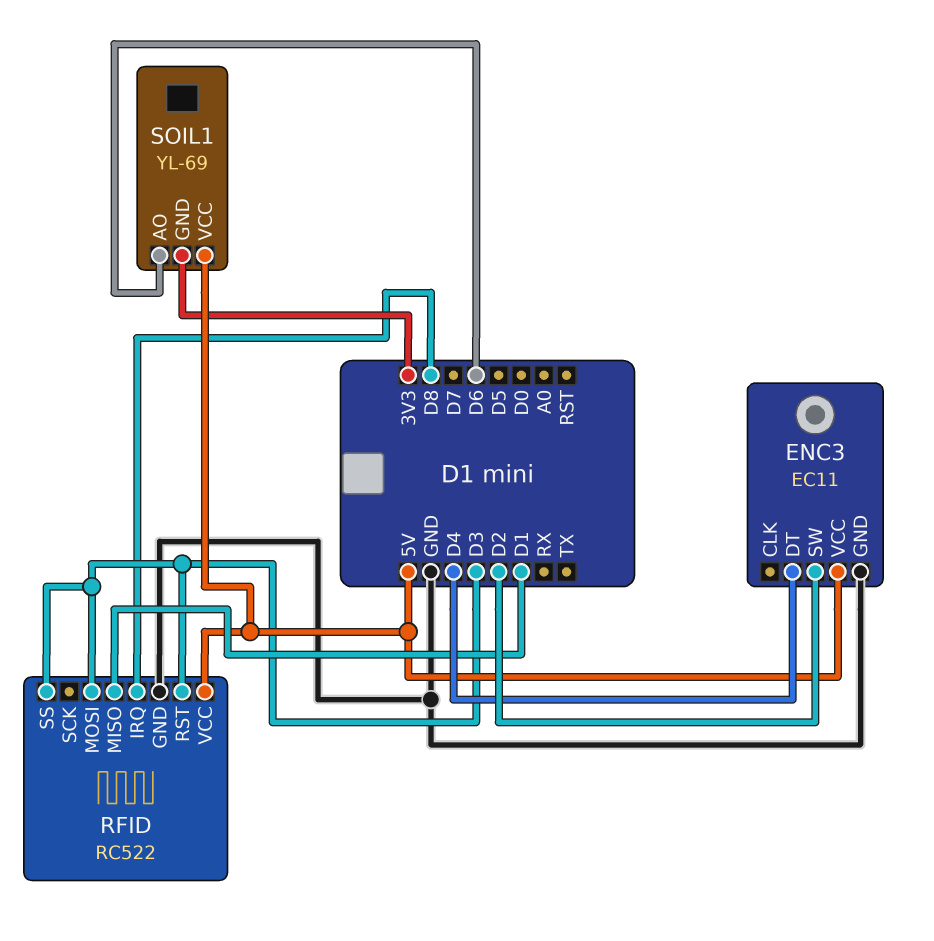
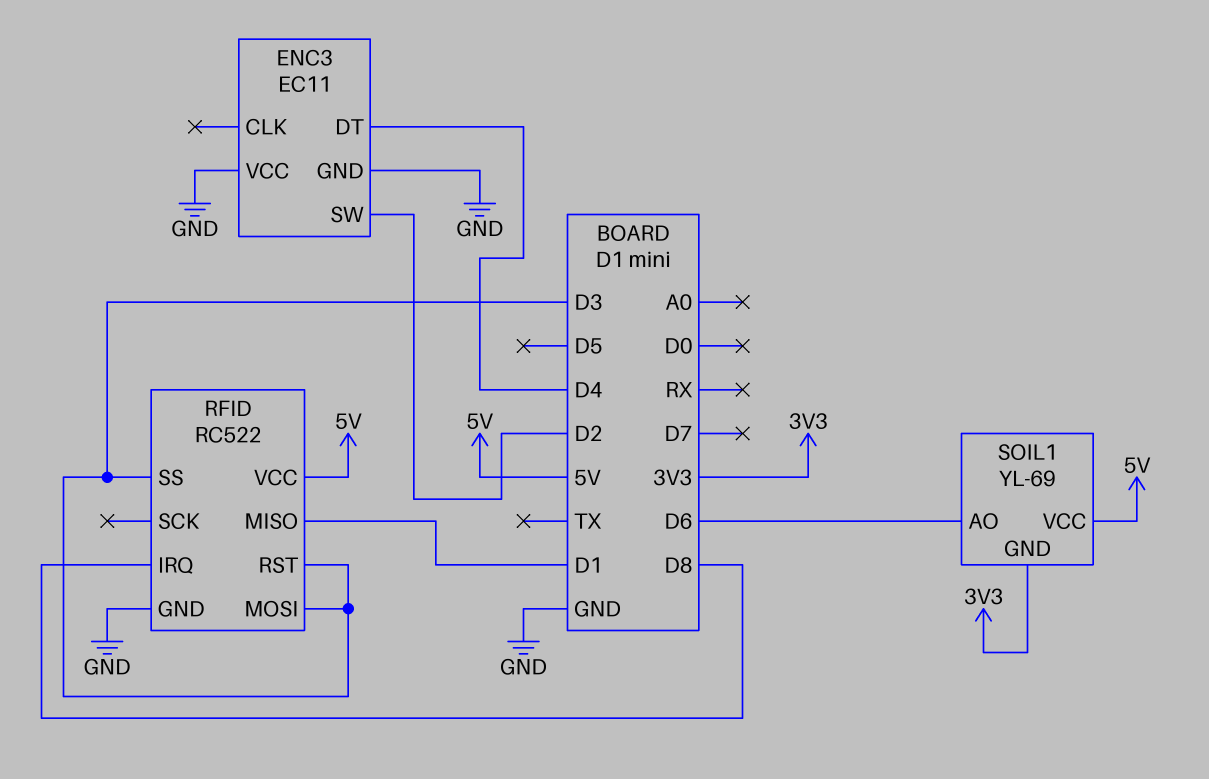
ENC3 pin VCC: 5V -> GND

